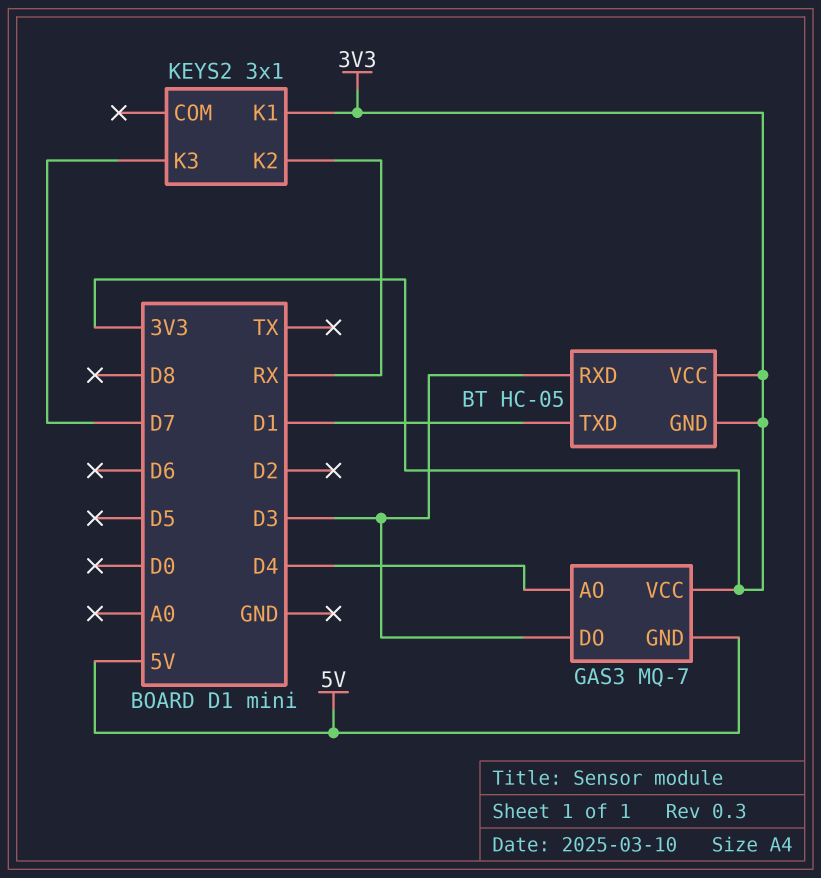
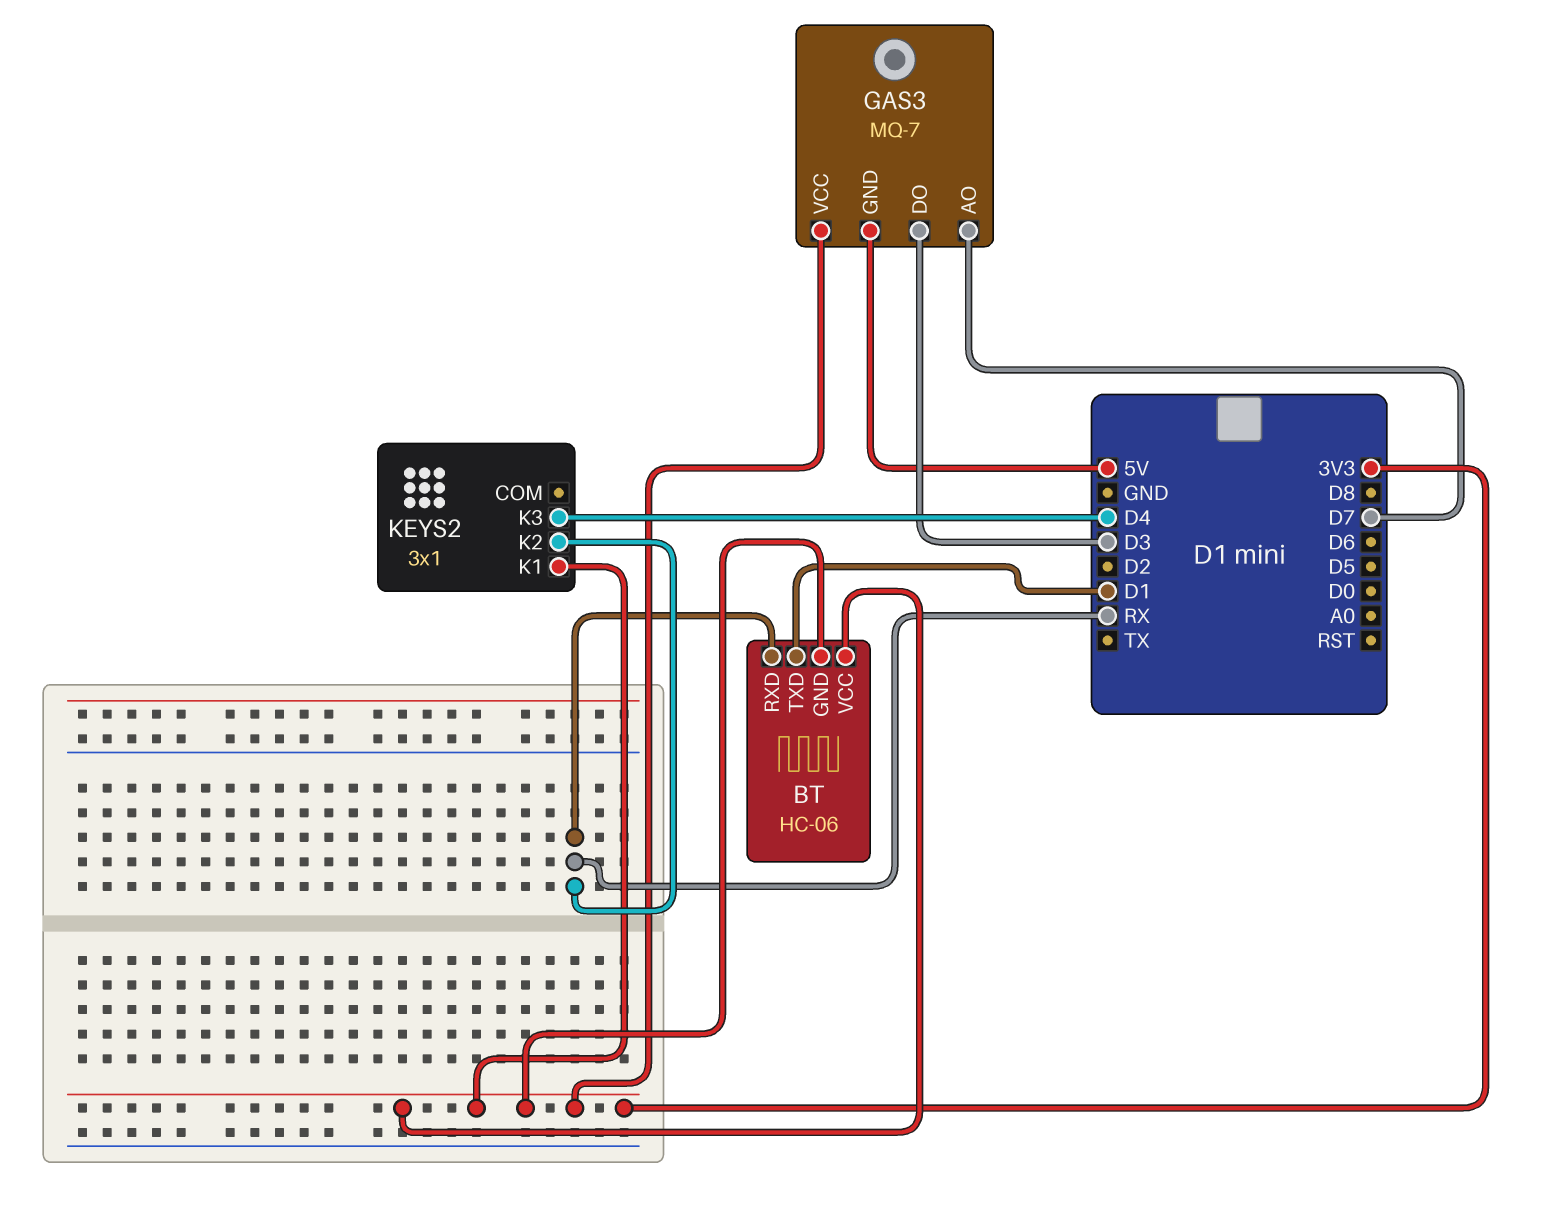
BT: HC-05 -> HC-06
BT pin RXD: D3 -> RX
GAS3 pin AO: D4 -> D7
KEYS2 pin K3: D7 -> D4

